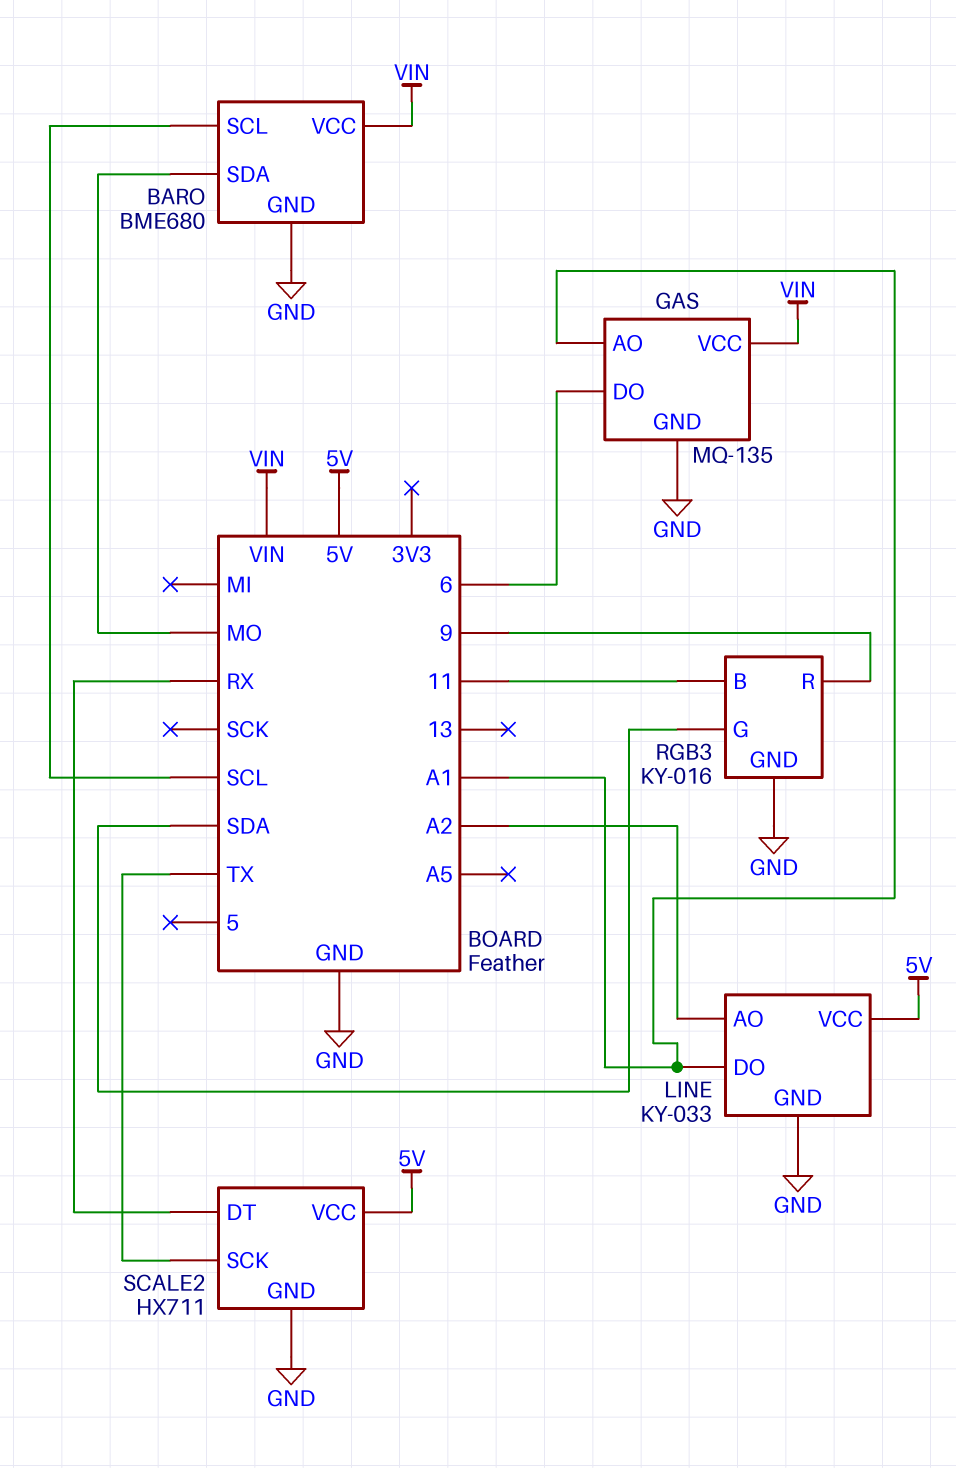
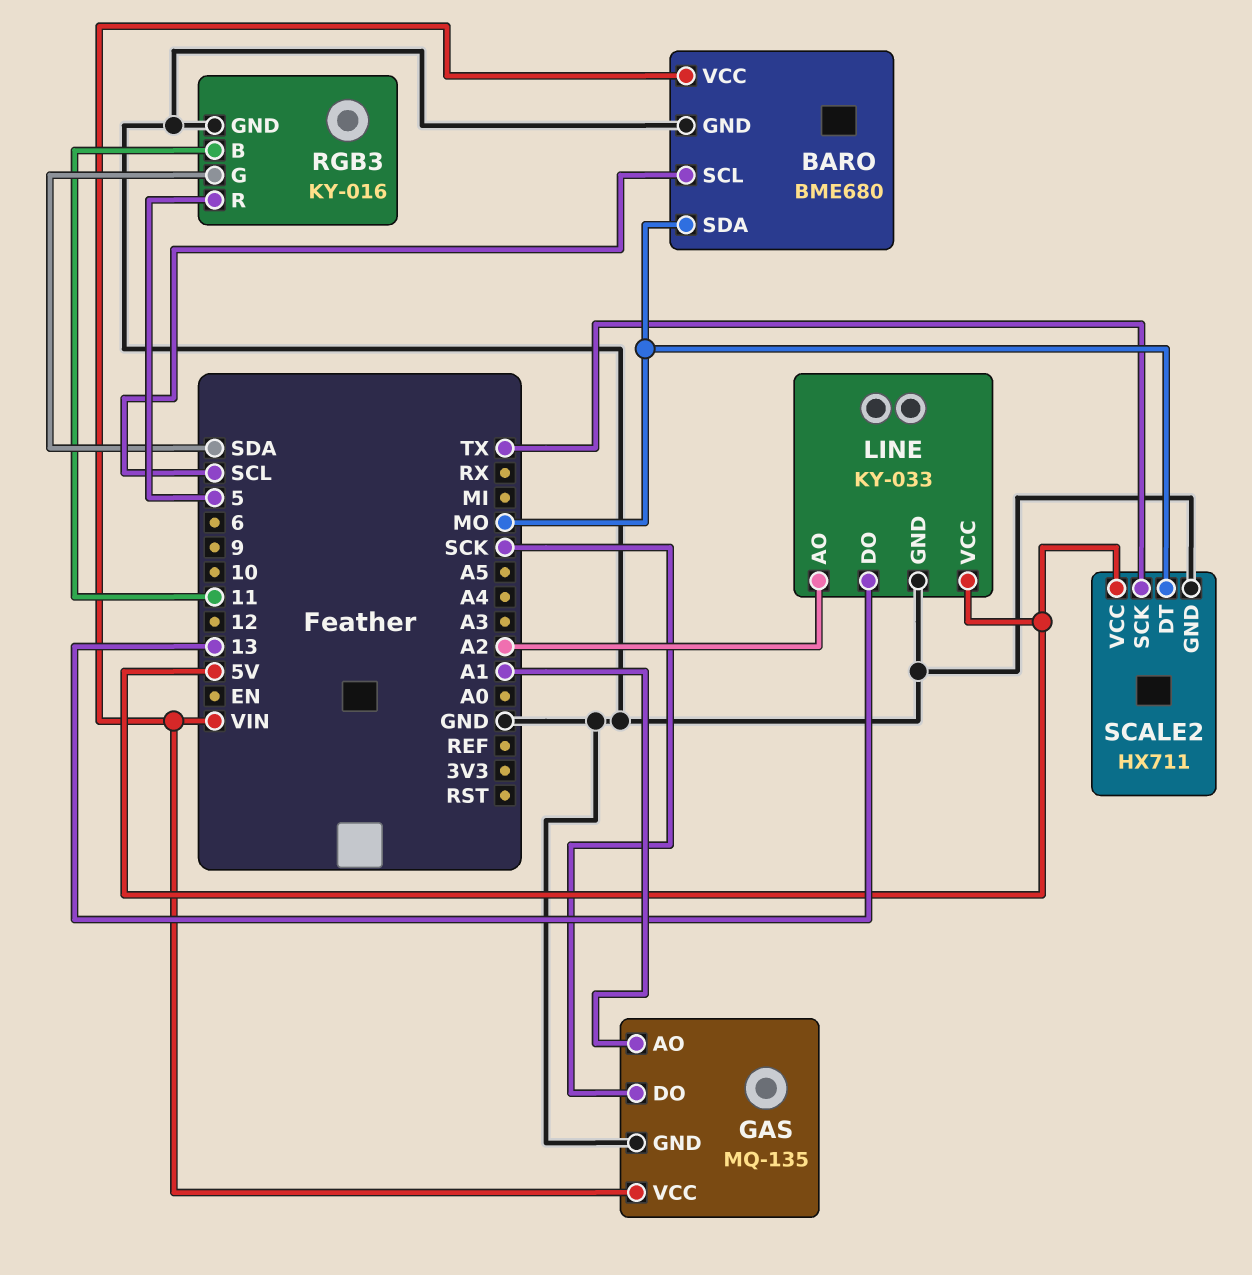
GAS pin DO: 6 -> SCK
LINE pin DO: A1 -> 13
RGB3 pin R: 9 -> 5
SCALE2 pin DT: RX -> MO

